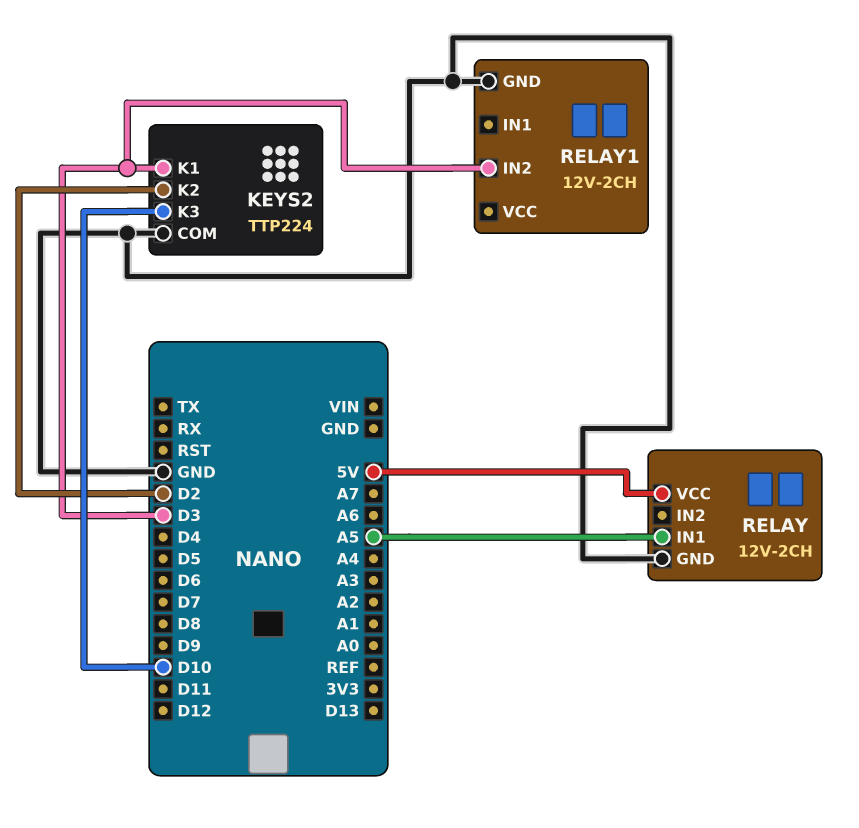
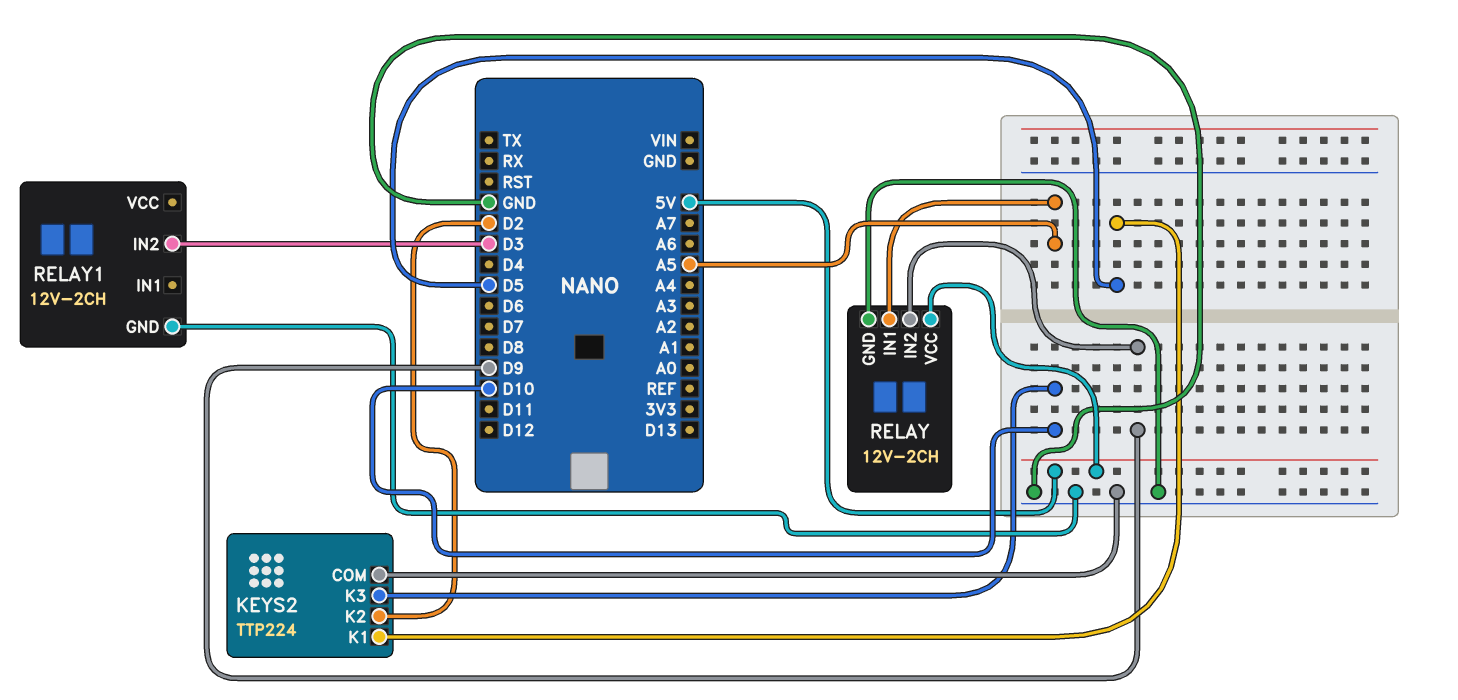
KEYS2 pin K1: D3 -> D5
RELAY pin IN2: none -> D9

